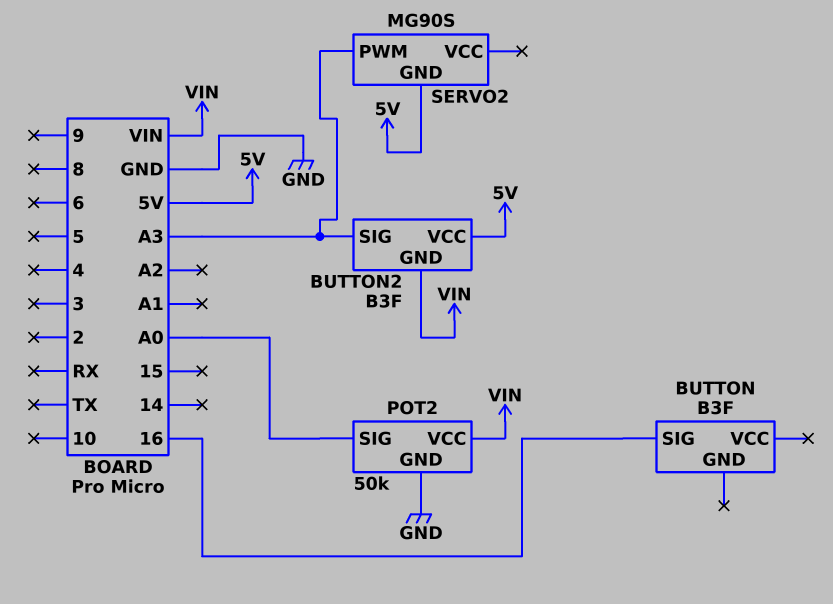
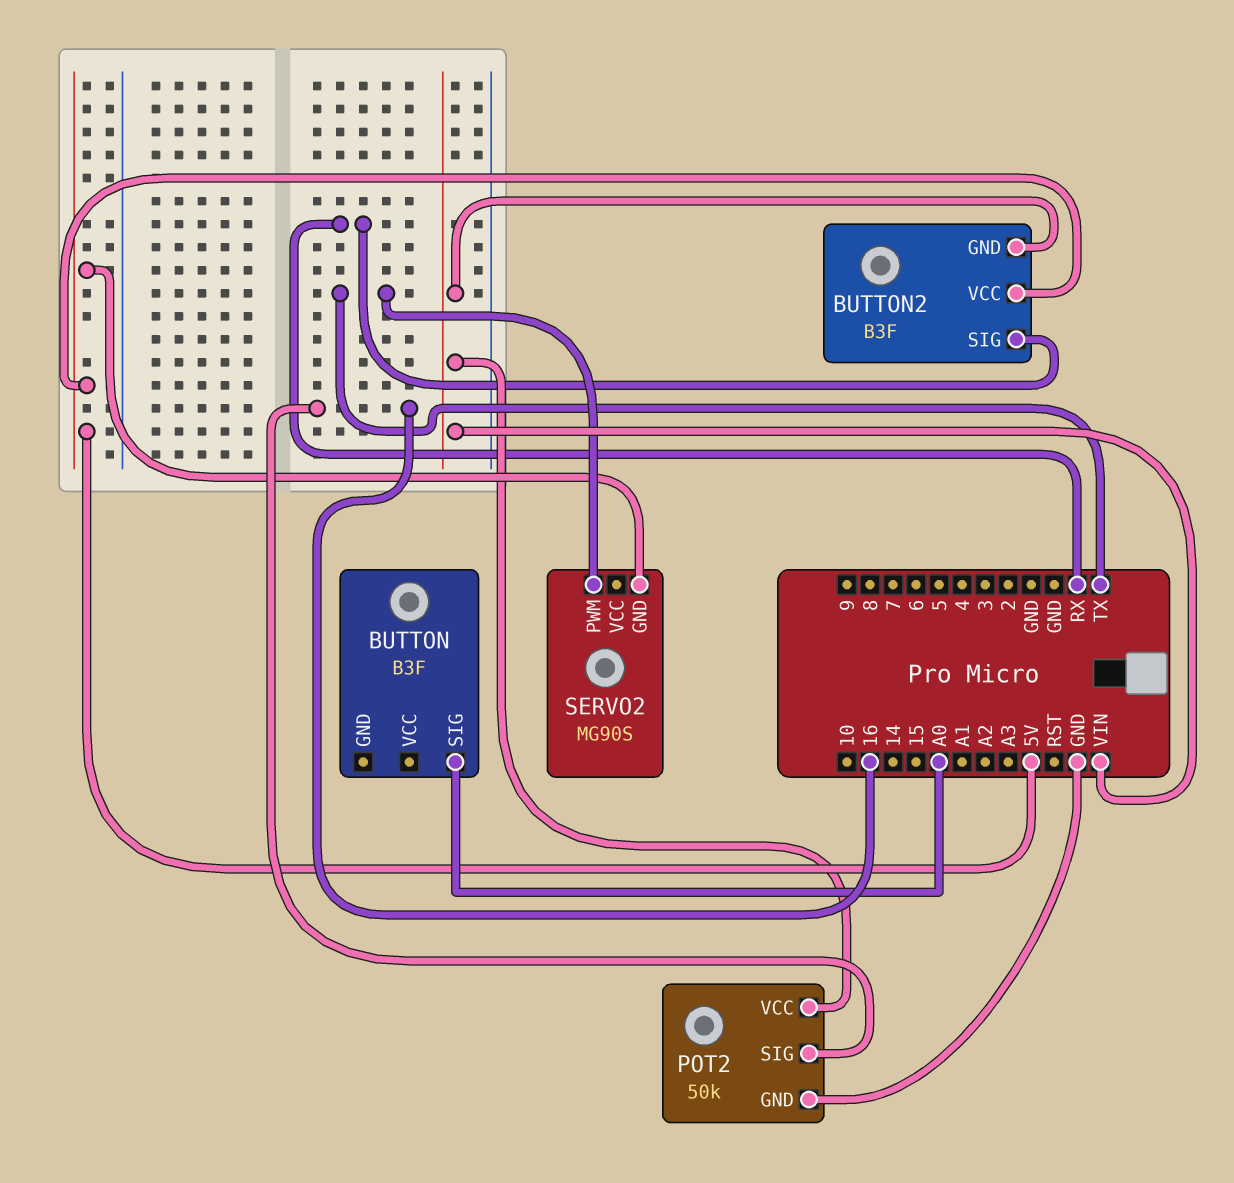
BUTTON pin SIG: 16 -> A0
BUTTON2 pin SIG: A3 -> RX
POT2 pin SIG: A0 -> 16
SERVO2 pin PWM: A3 -> TX

